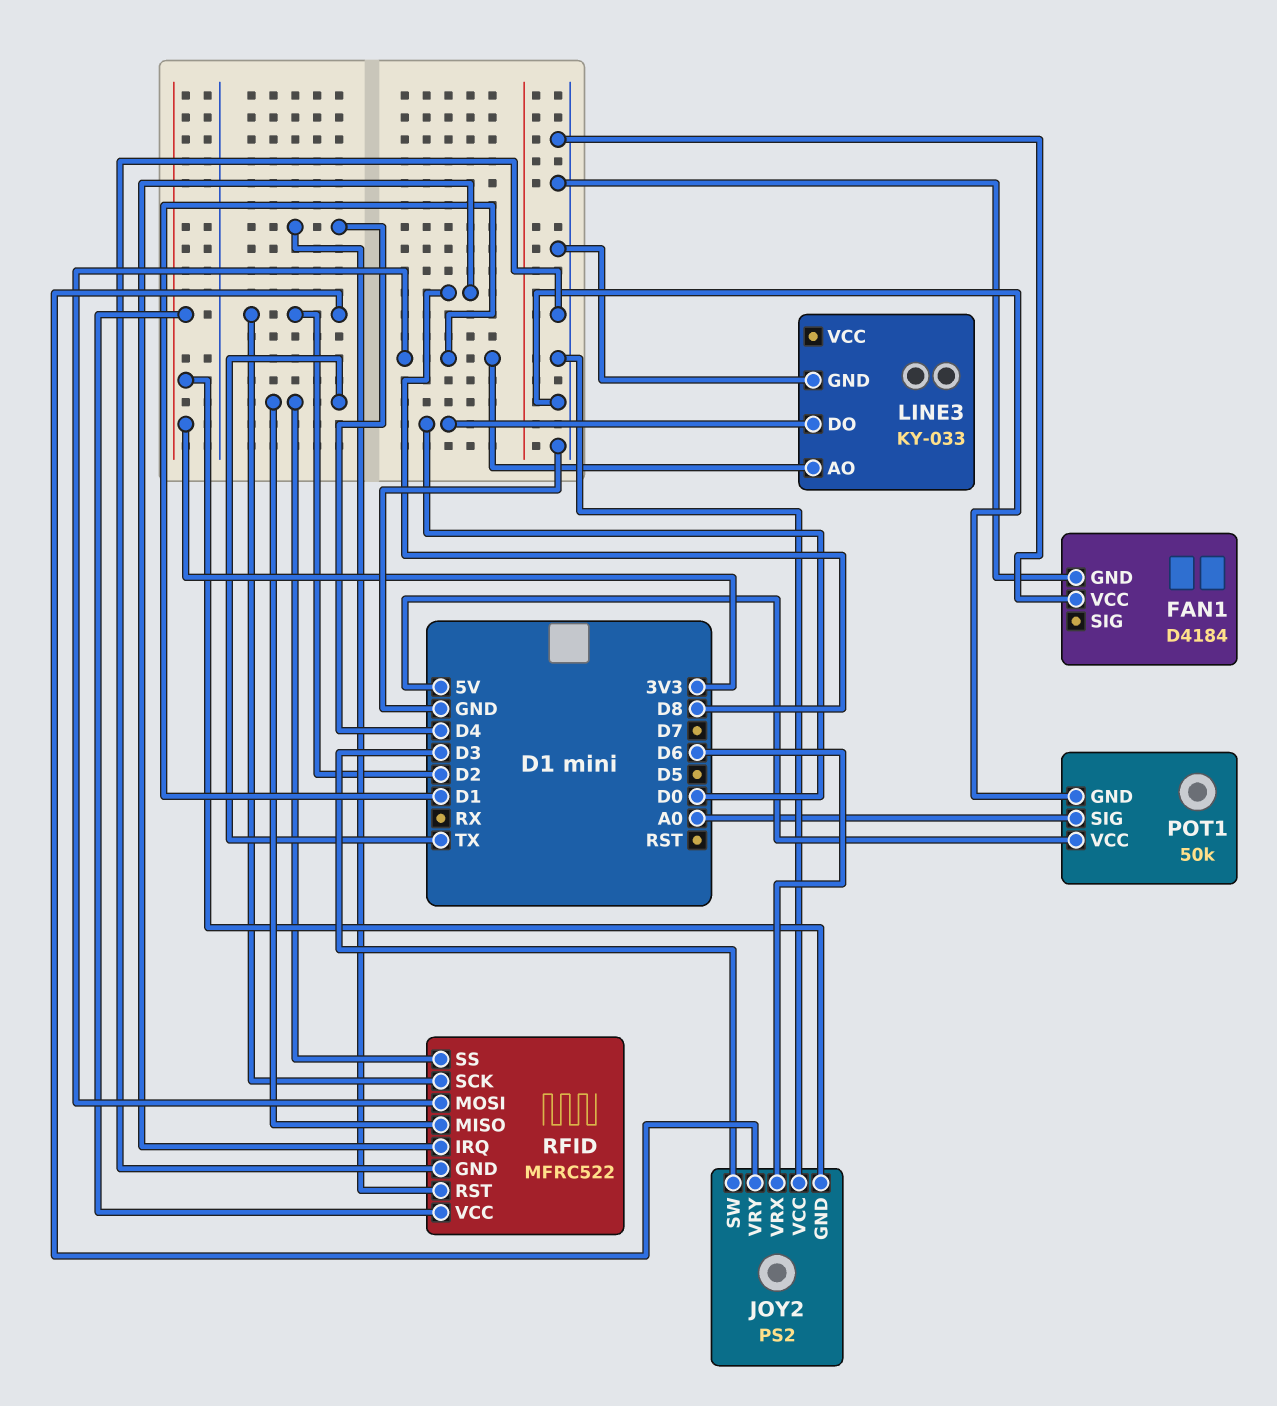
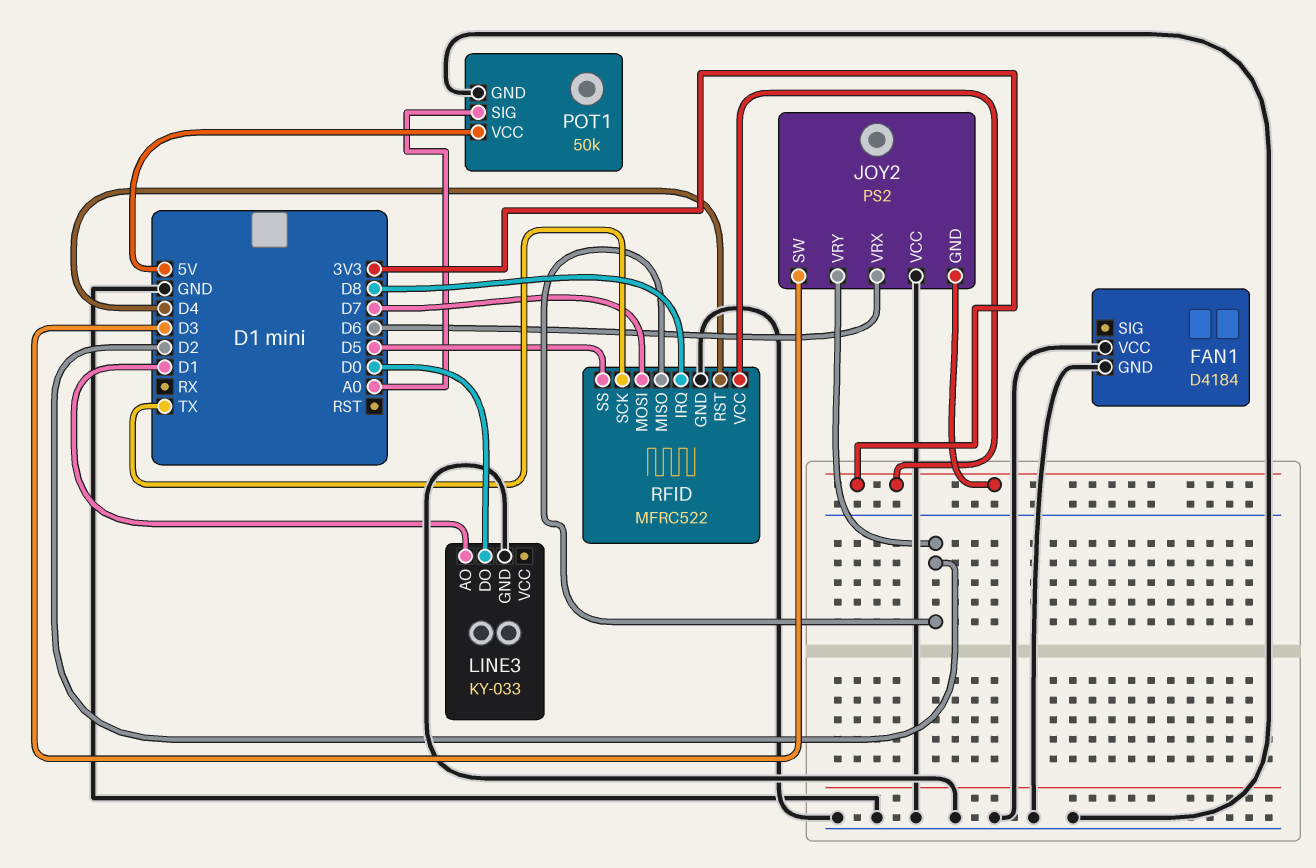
RFID pin MISO: TX -> D2
RFID pin MOSI: D1 -> D7
RFID pin SCK: D2 -> TX
RFID pin SS: TX -> D5

